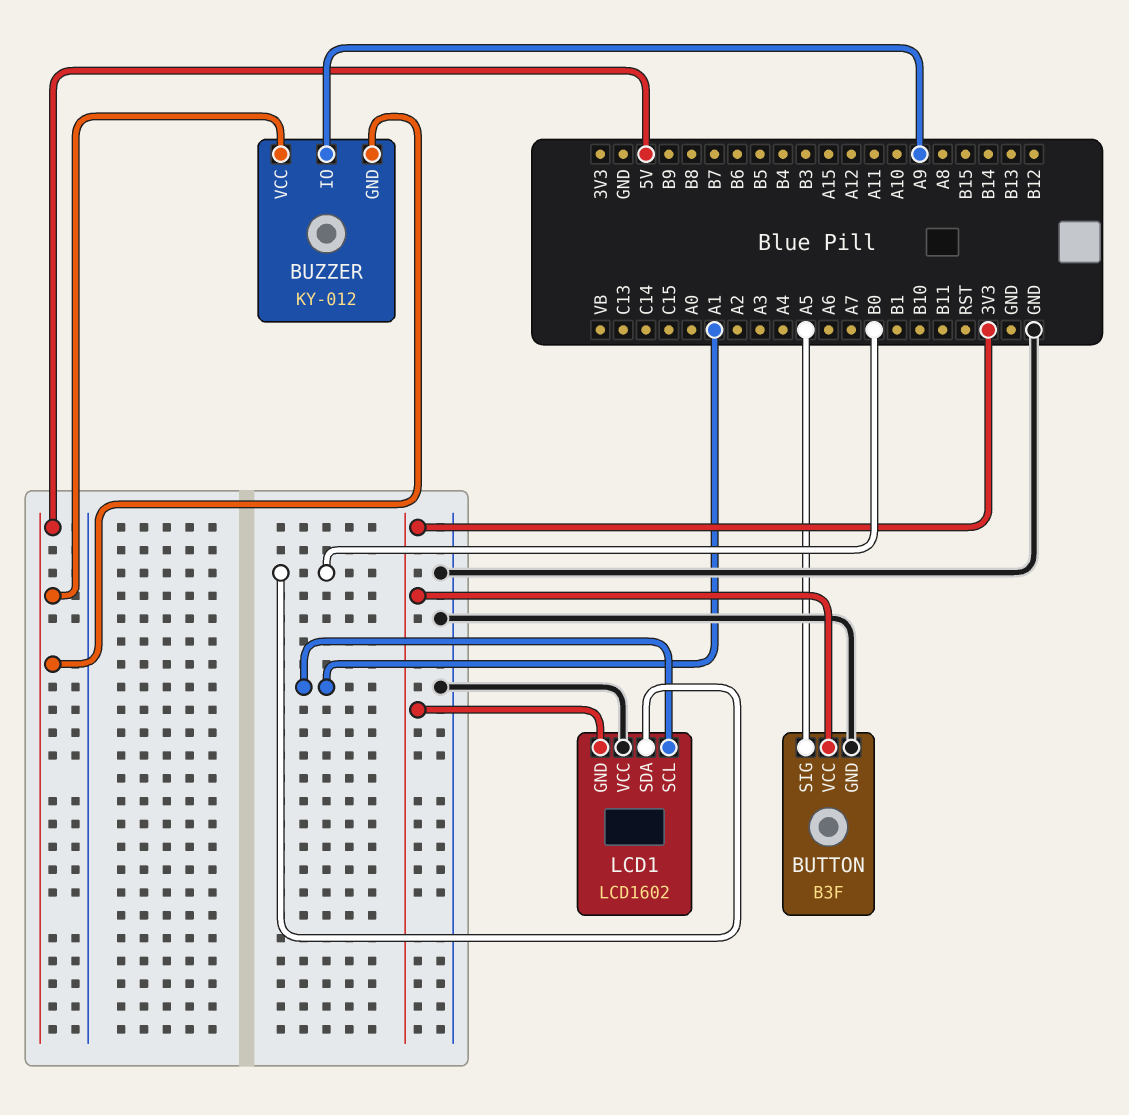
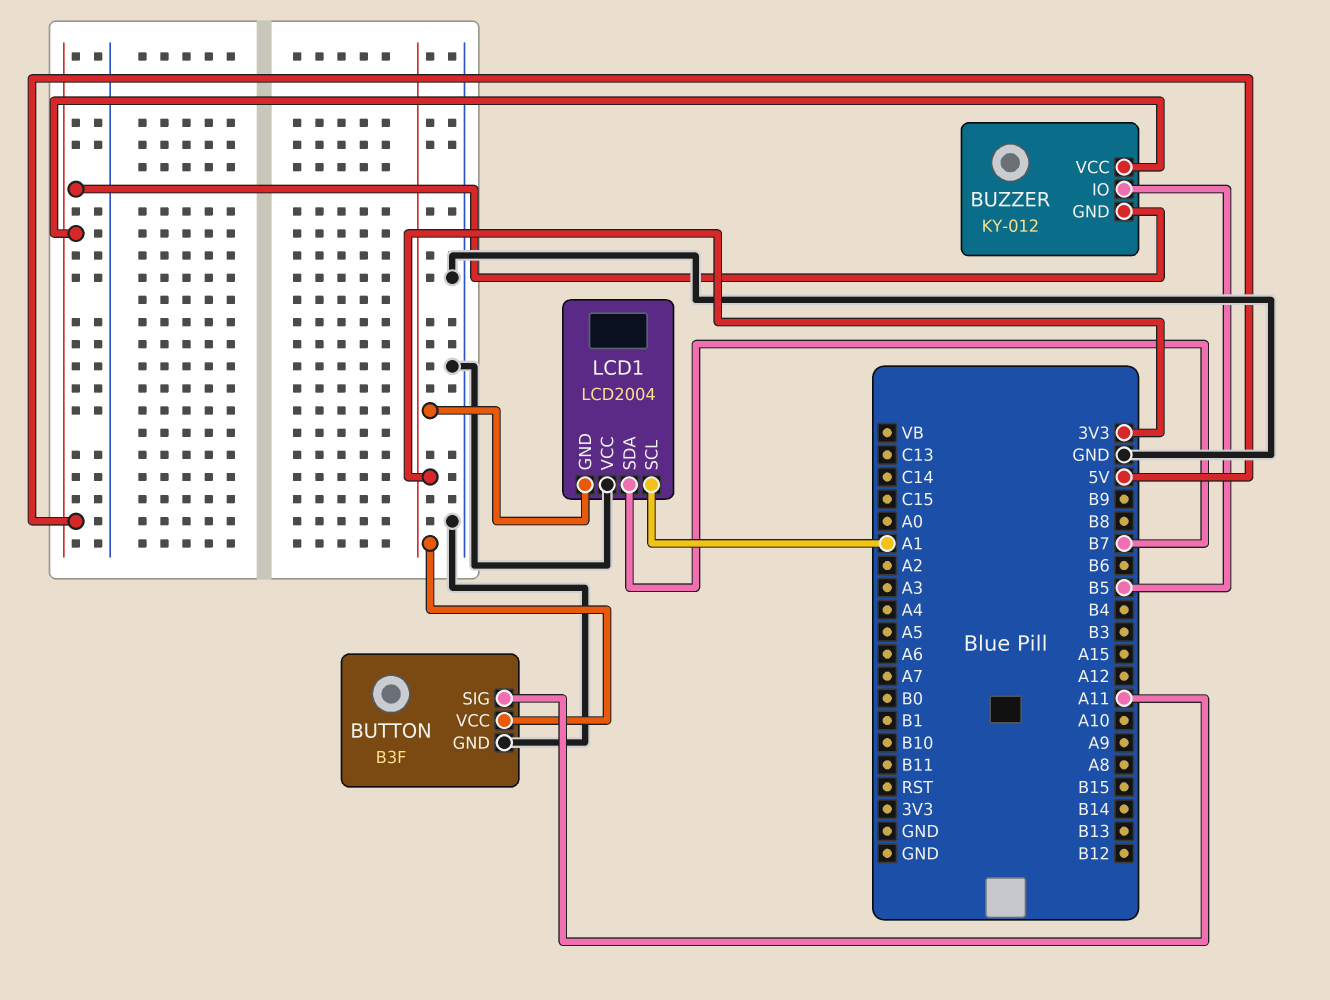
BUTTON pin SIG: A5 -> A11
BUZZER pin IO: A9 -> B5
LCD1: LCD1602 -> LCD2004
LCD1 pin SDA: B0 -> B7

